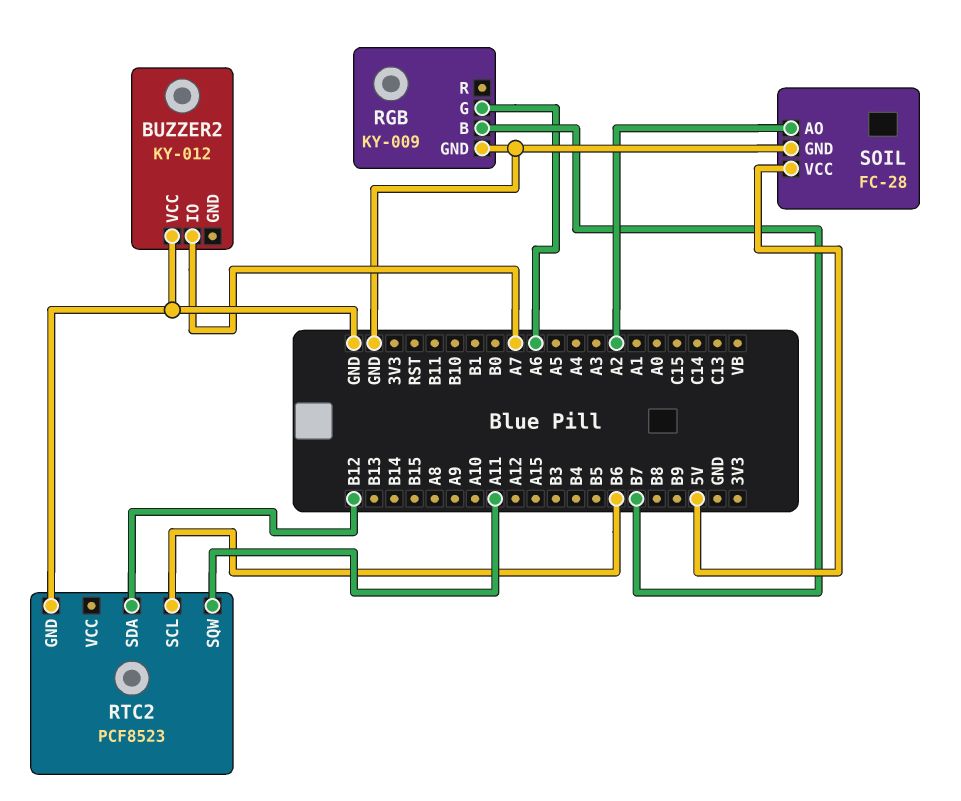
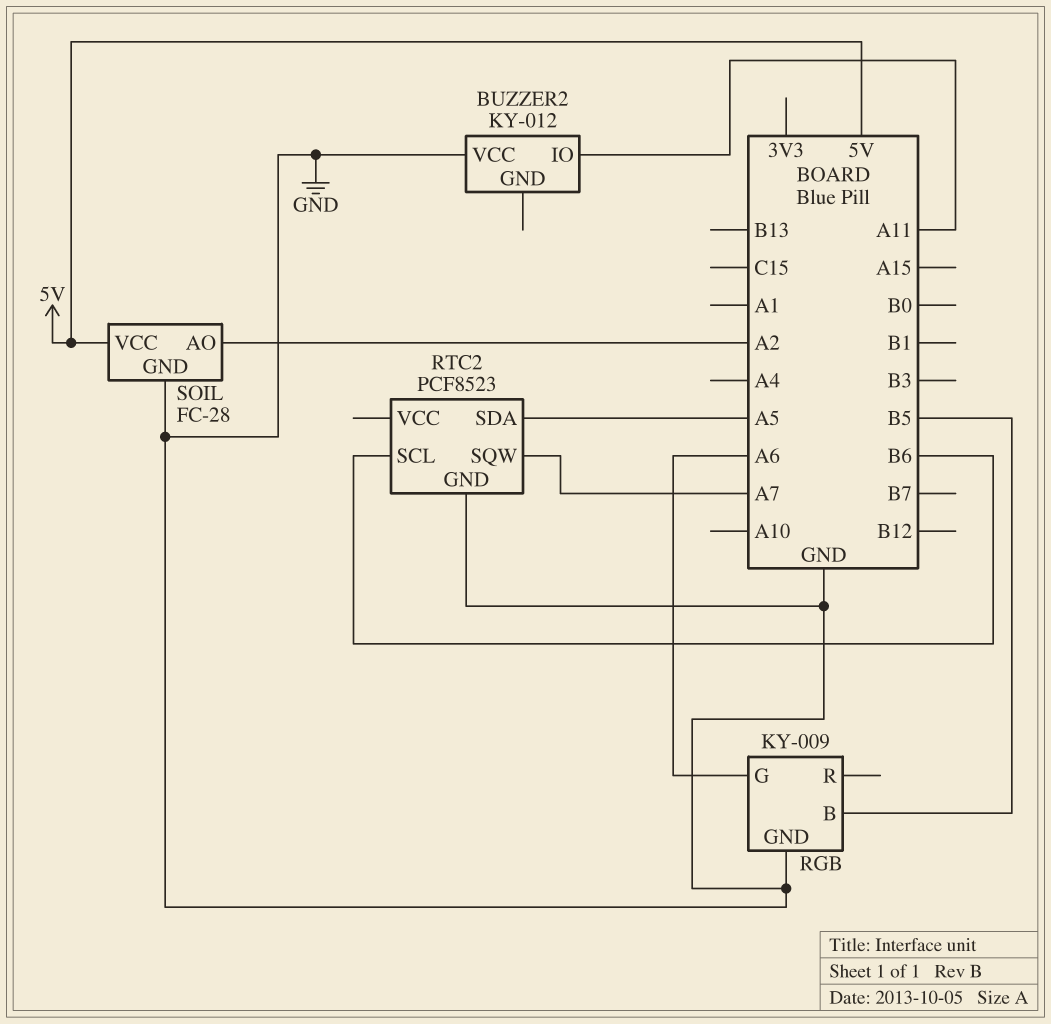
BUZZER2 pin IO: A7 -> A11
RGB pin B: B7 -> B5
RTC2 pin SDA: B12 -> A5
RTC2 pin SQW: A11 -> A7

